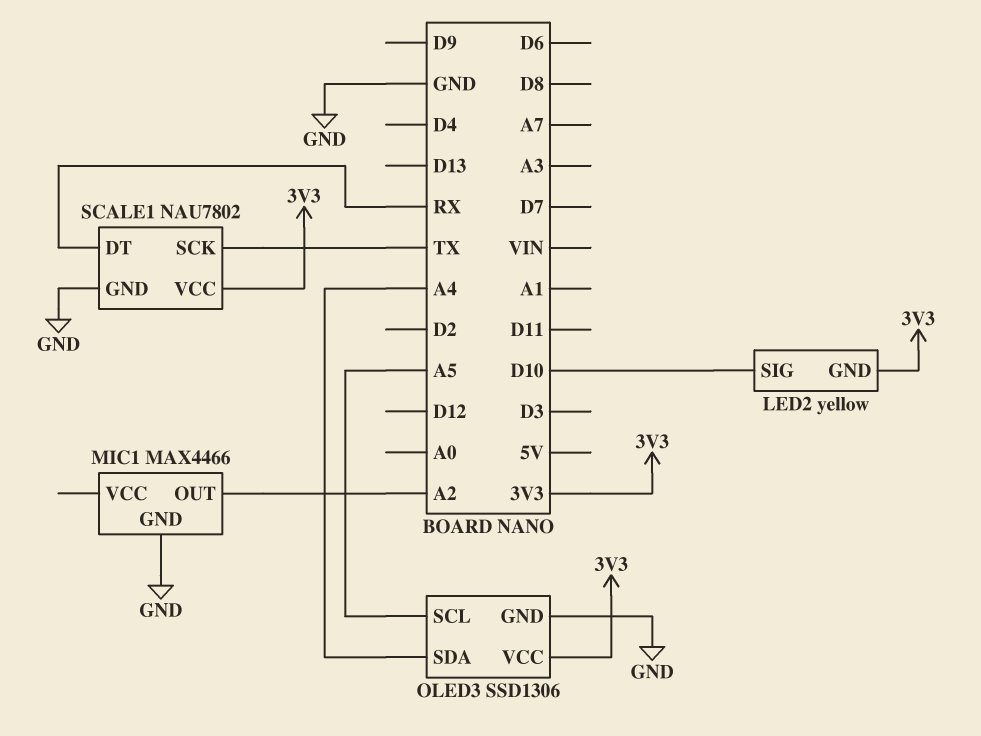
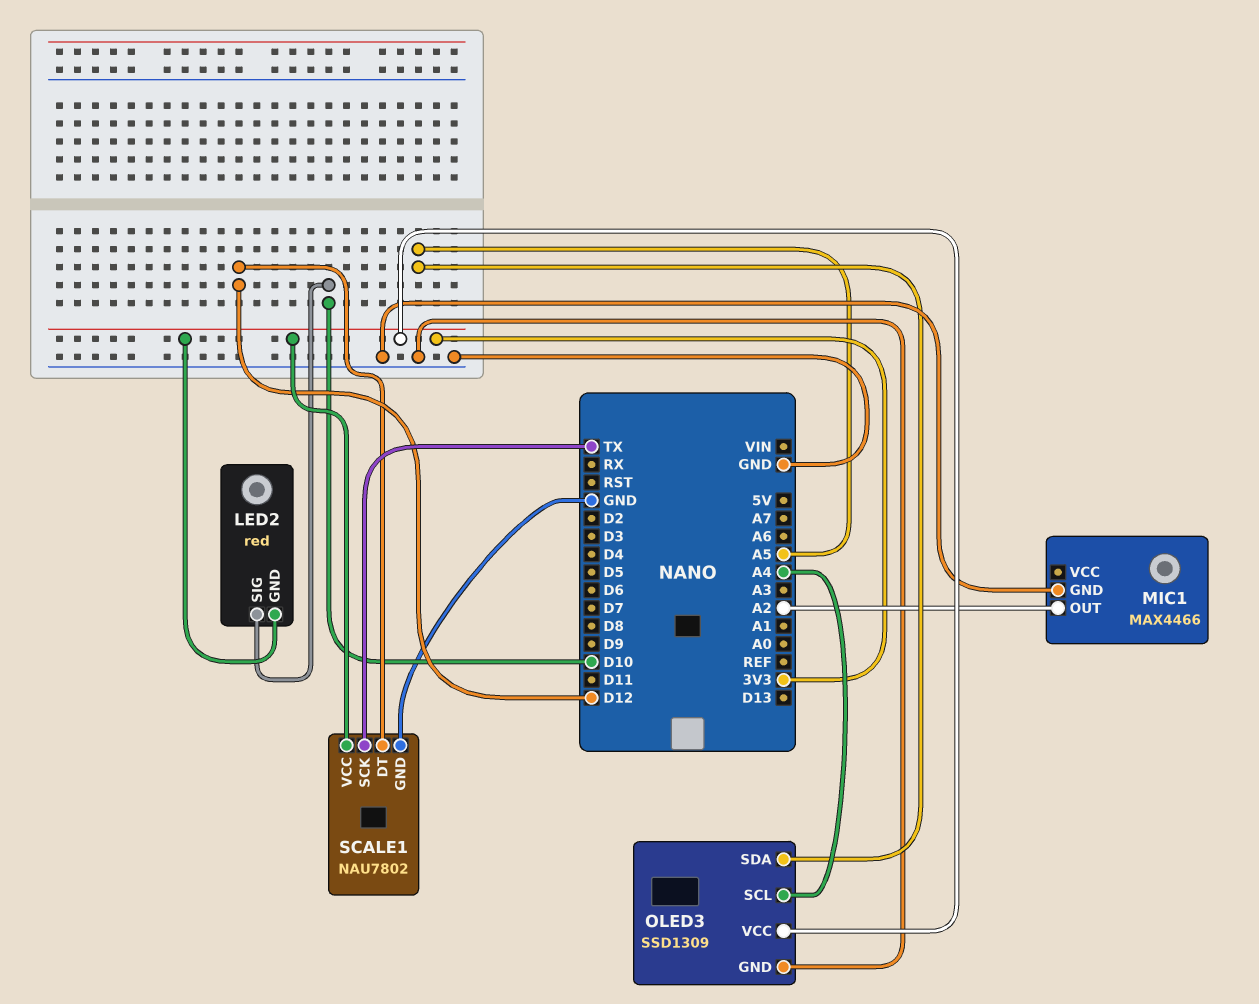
LED2: yellow -> red
OLED3: SSD1306 -> SSD1309
OLED3 pin SCL: A5 -> A4
OLED3 pin SDA: A4 -> A5
SCALE1 pin DT: RX -> D12

